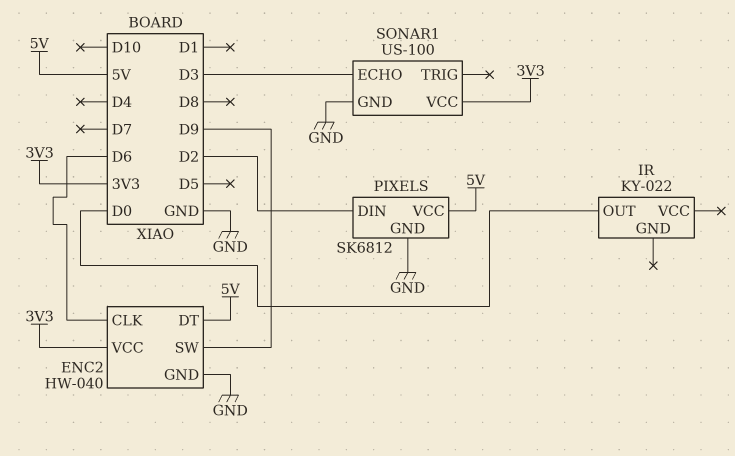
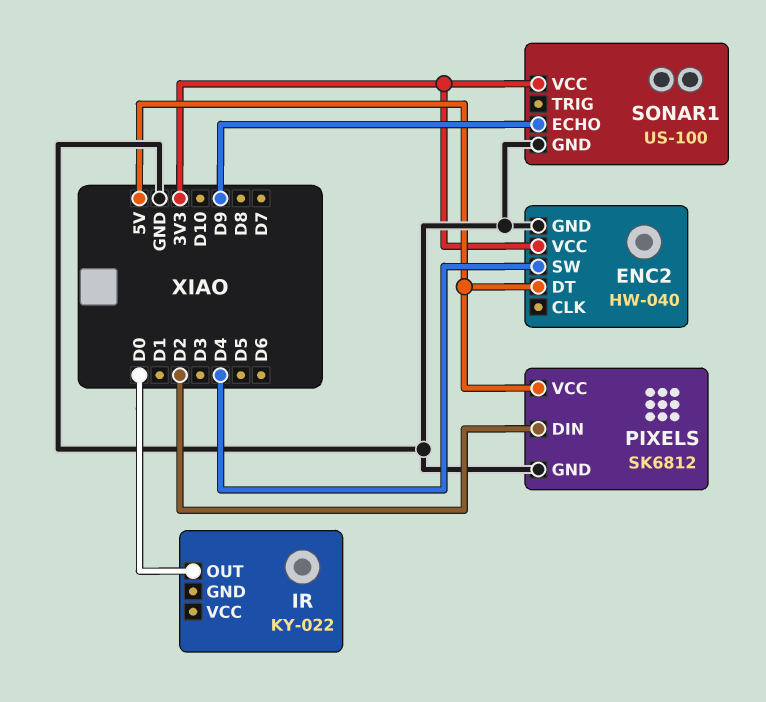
ENC2 pin CLK: D6 -> none
ENC2 pin SW: D9 -> D4
SONAR1 pin ECHO: D3 -> D9

